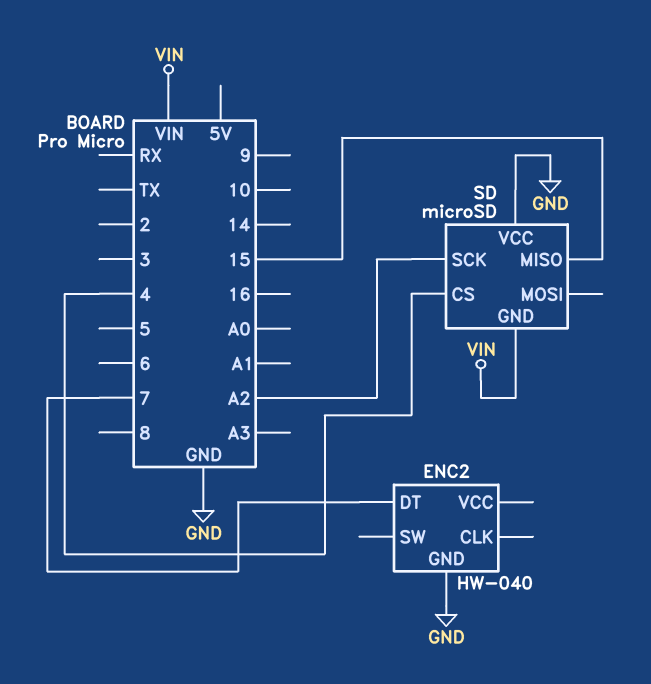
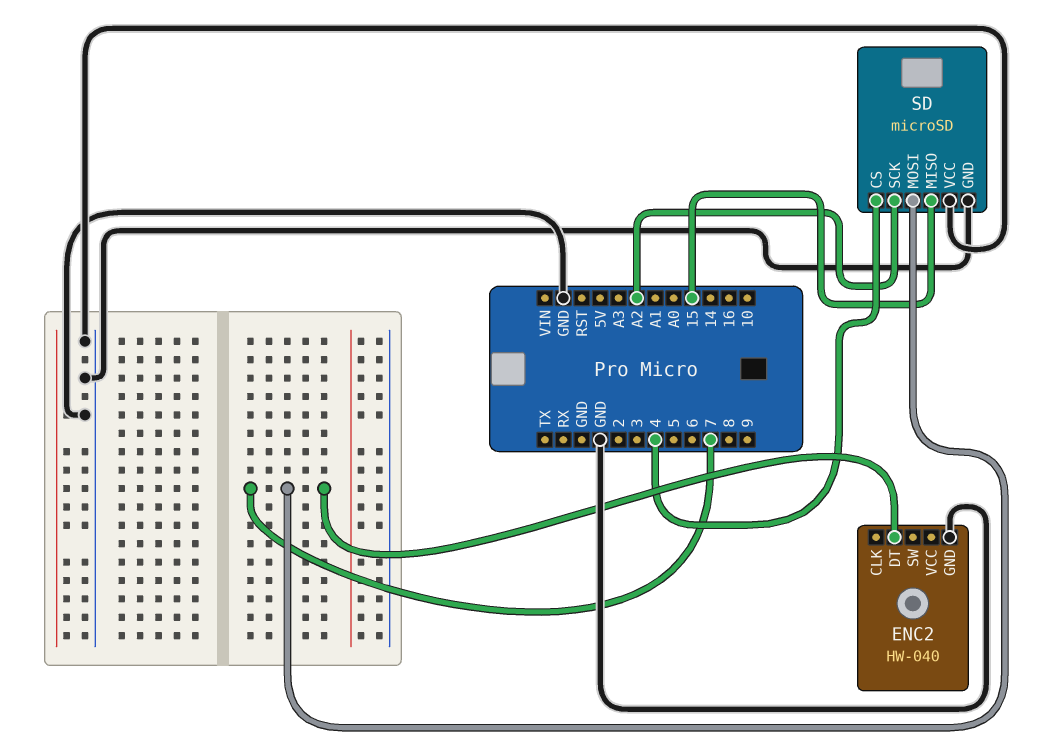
SD pin GND: VIN -> GND
SD pin MOSI: none -> 7

